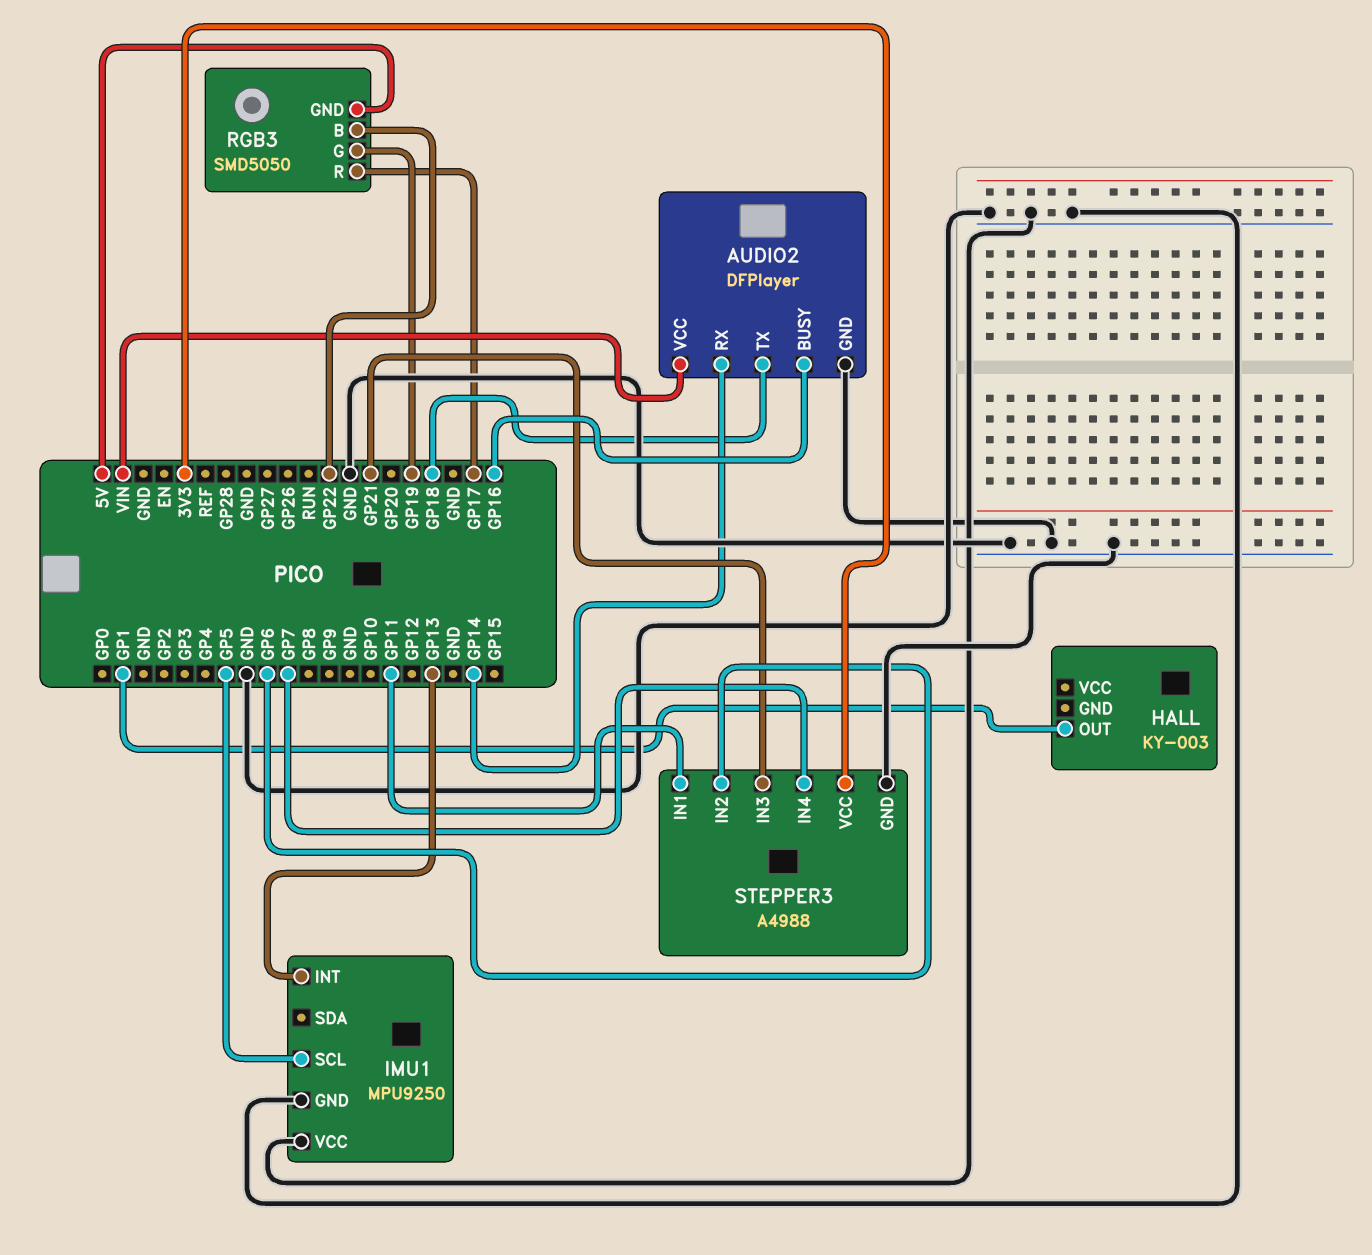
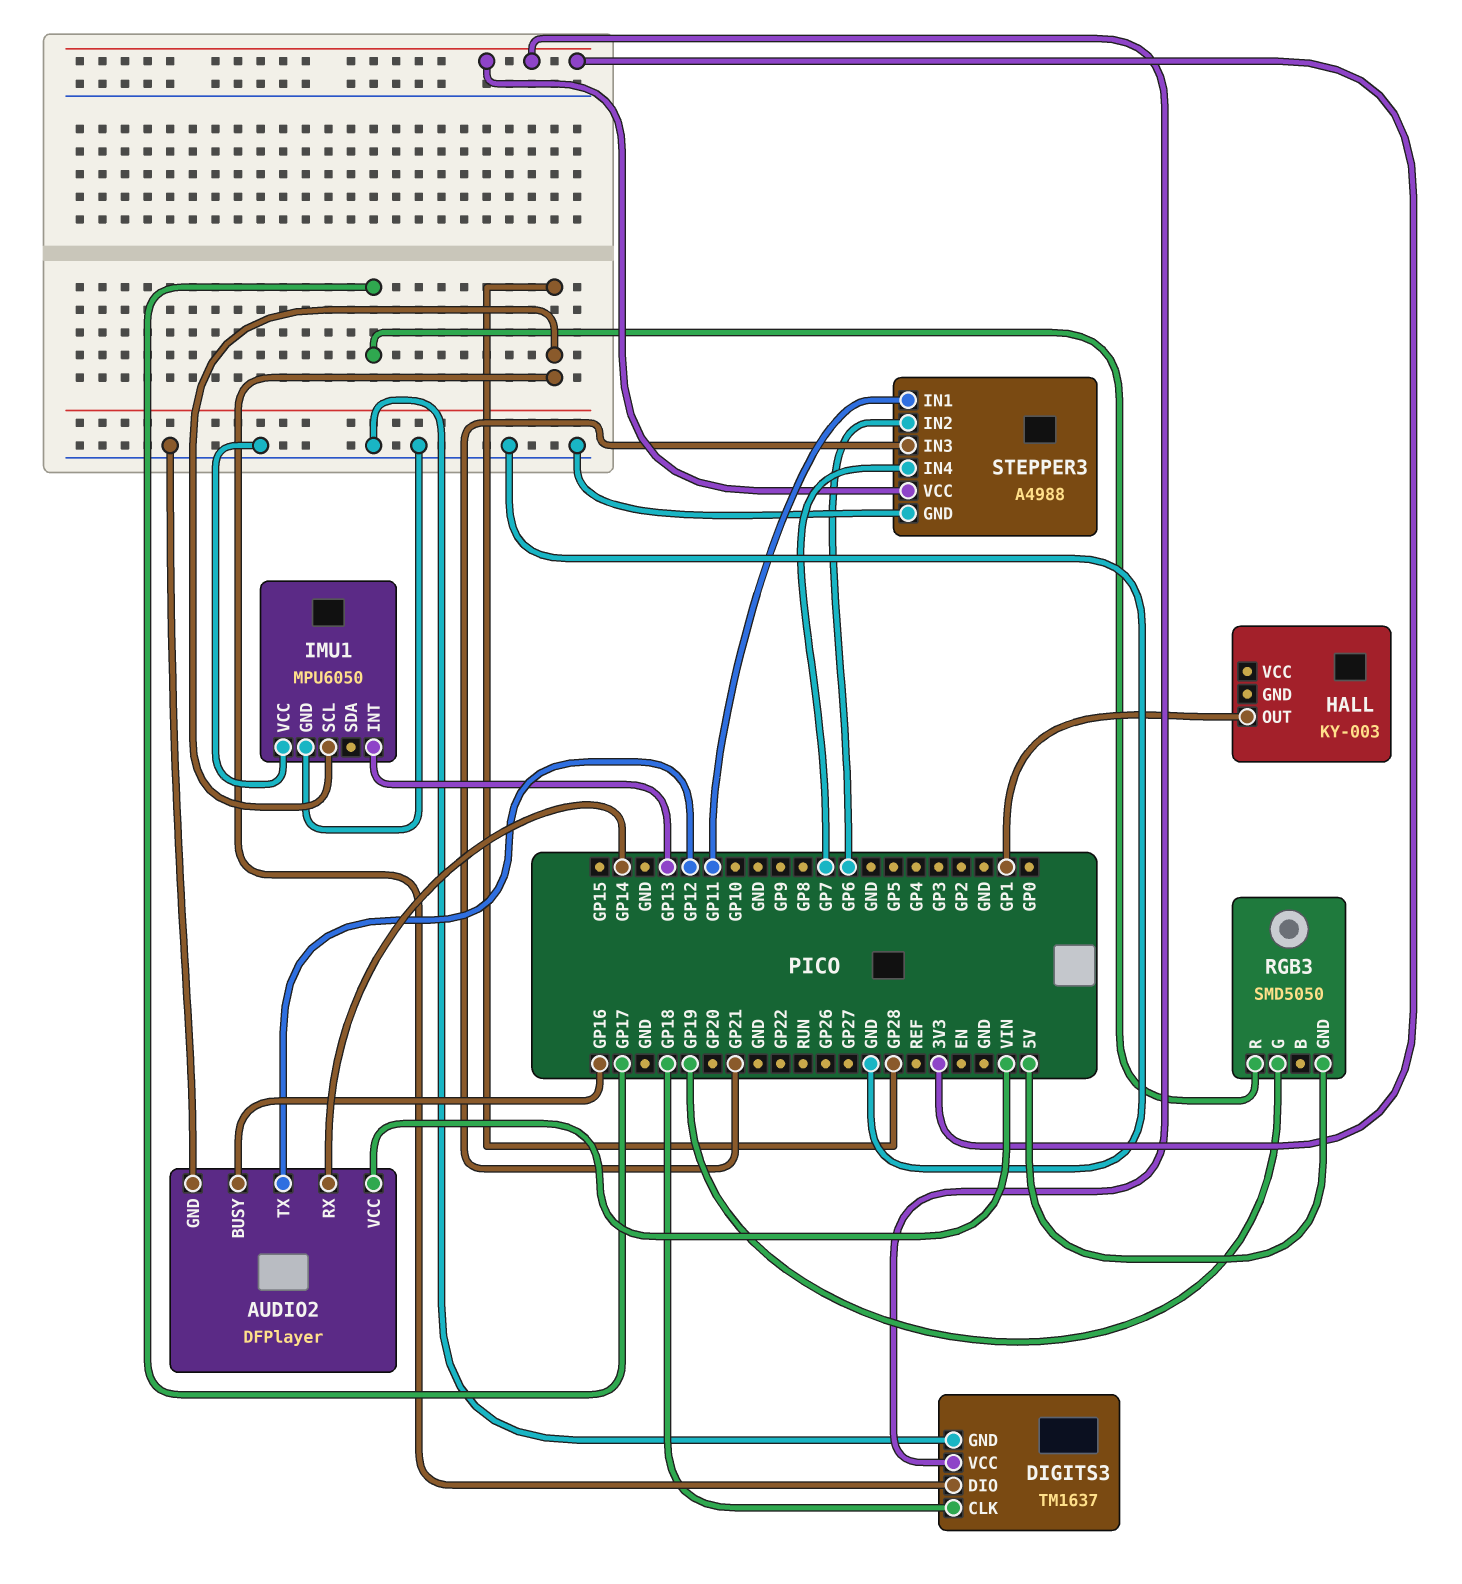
AUDIO2 pin TX: GP18 -> GP12
DIGITS3: none -> TM1637
DIGITS3 pin CLK: none -> GP18
DIGITS3 pin DIO: none -> GP28
DIGITS3 pin GND: none -> GND
DIGITS3 pin VCC: none -> 3V3
IMU1: MPU9250 -> MPU6050
IMU1 pin SCL: GP5 -> GP28
RGB3 pin B: GP22 -> none

